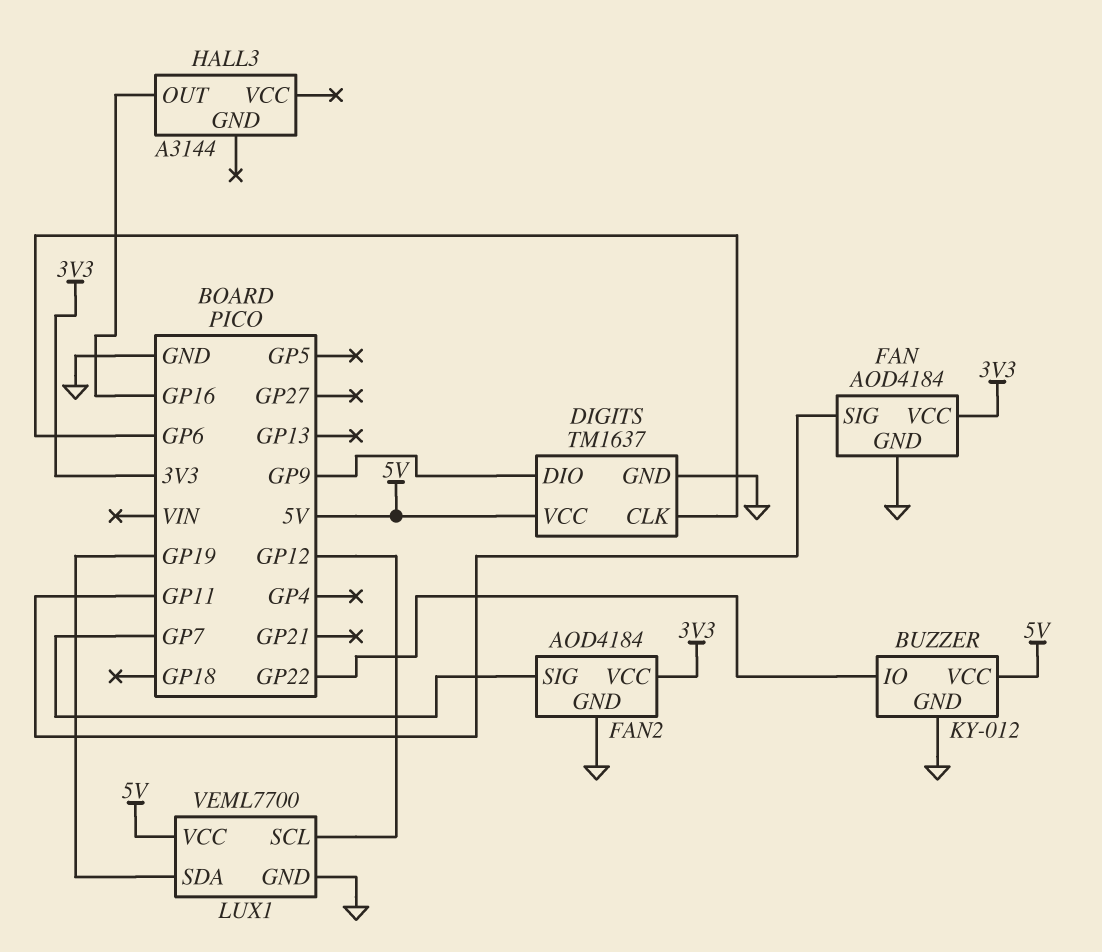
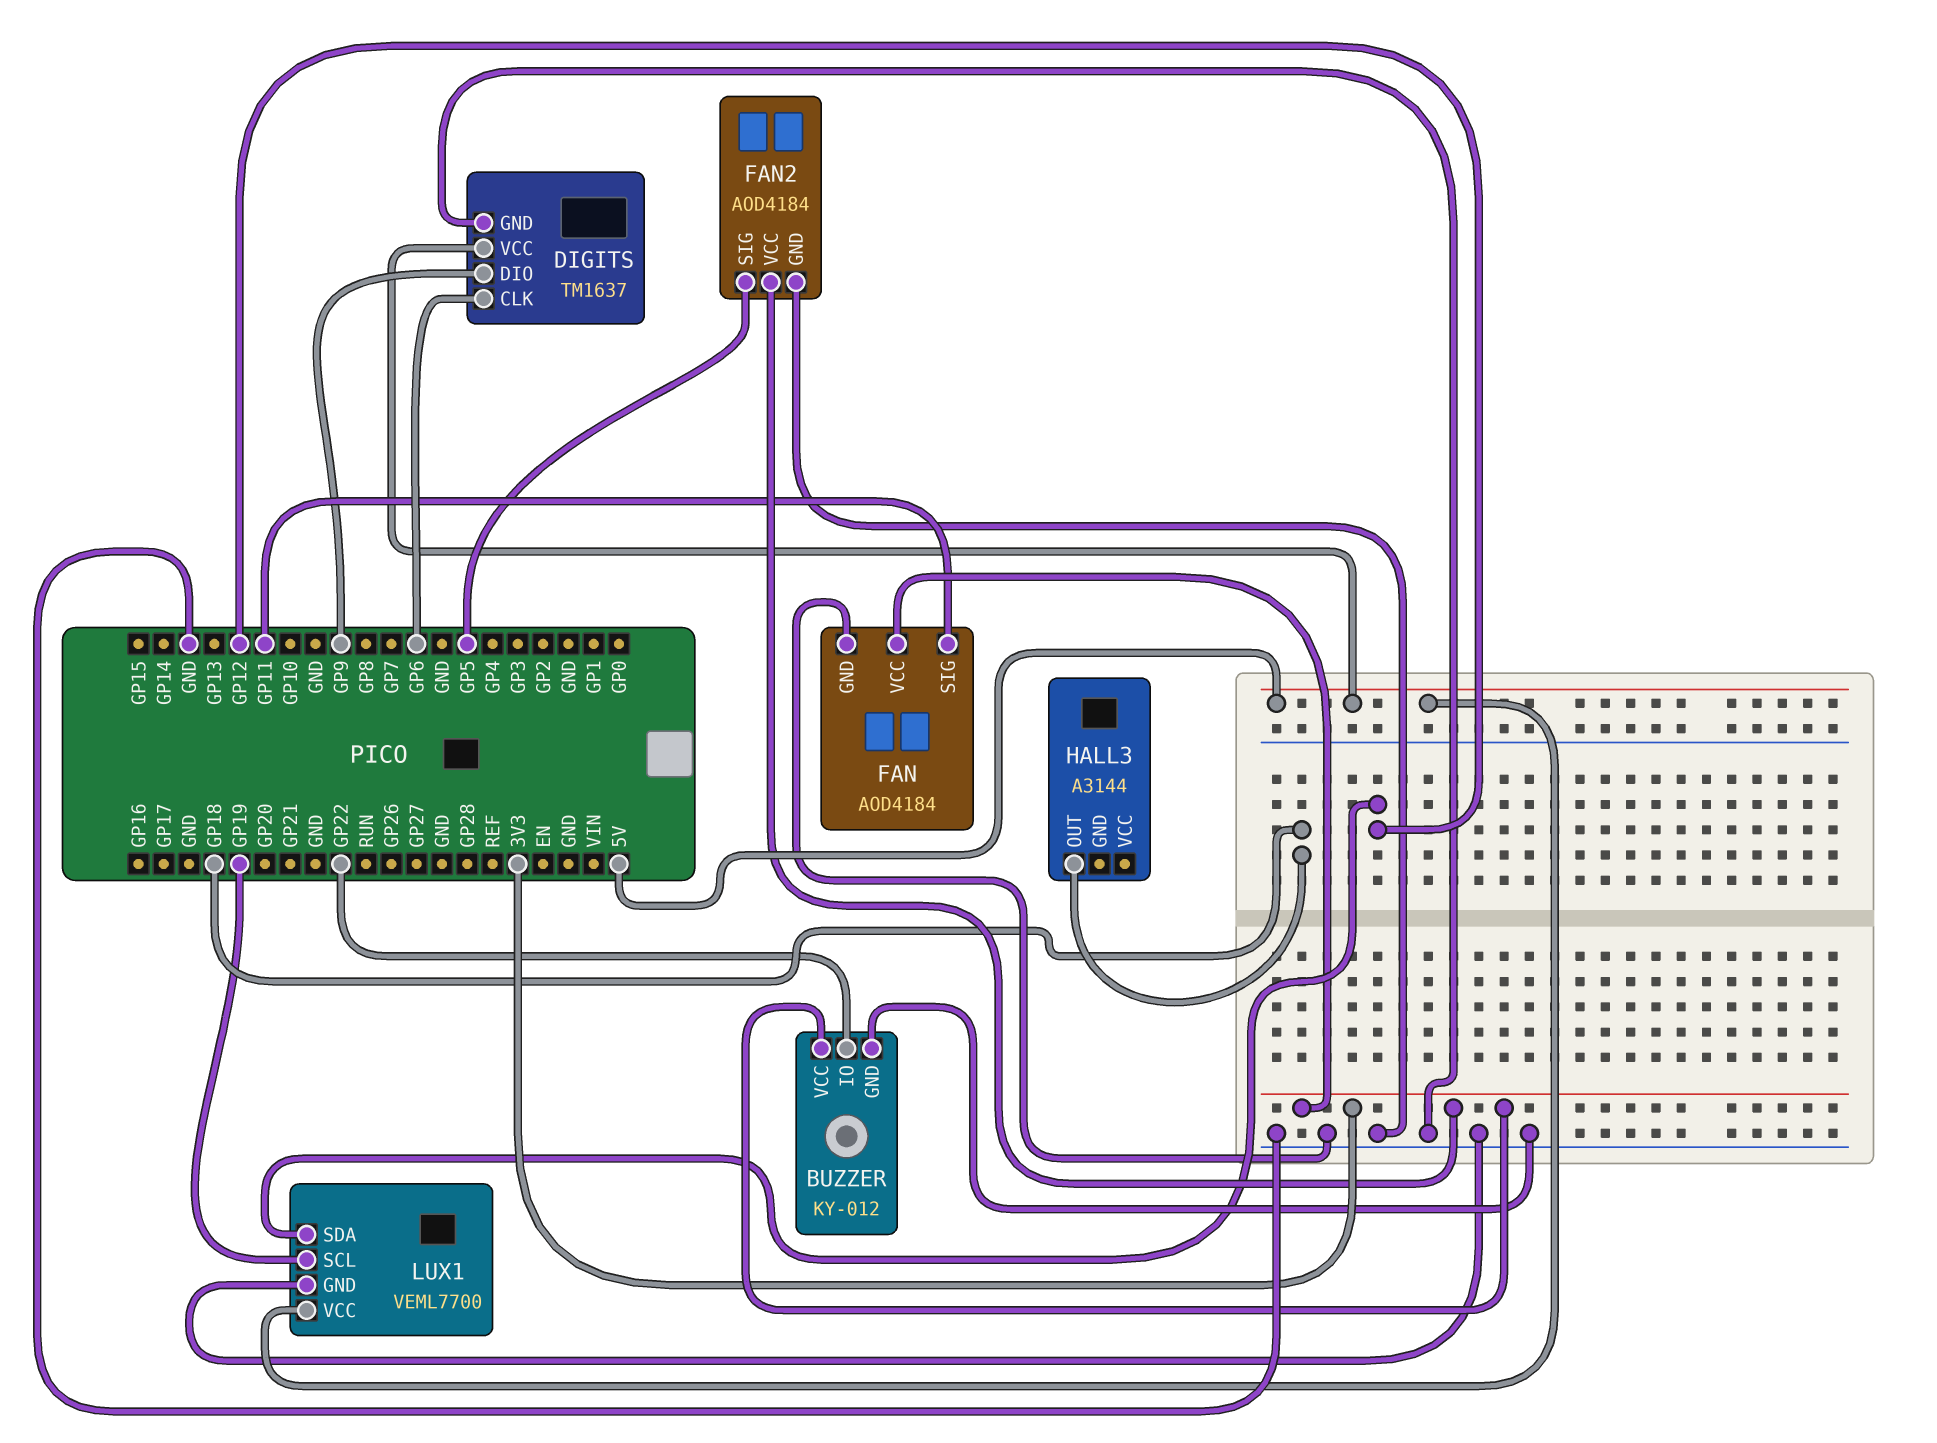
BUZZER pin VCC: 5V -> 3V3
FAN2 pin SIG: GP7 -> GP5
HALL3 pin OUT: GP16 -> GP18
LUX1 pin SCL: GP12 -> GP19
LUX1 pin SDA: GP19 -> GP12

